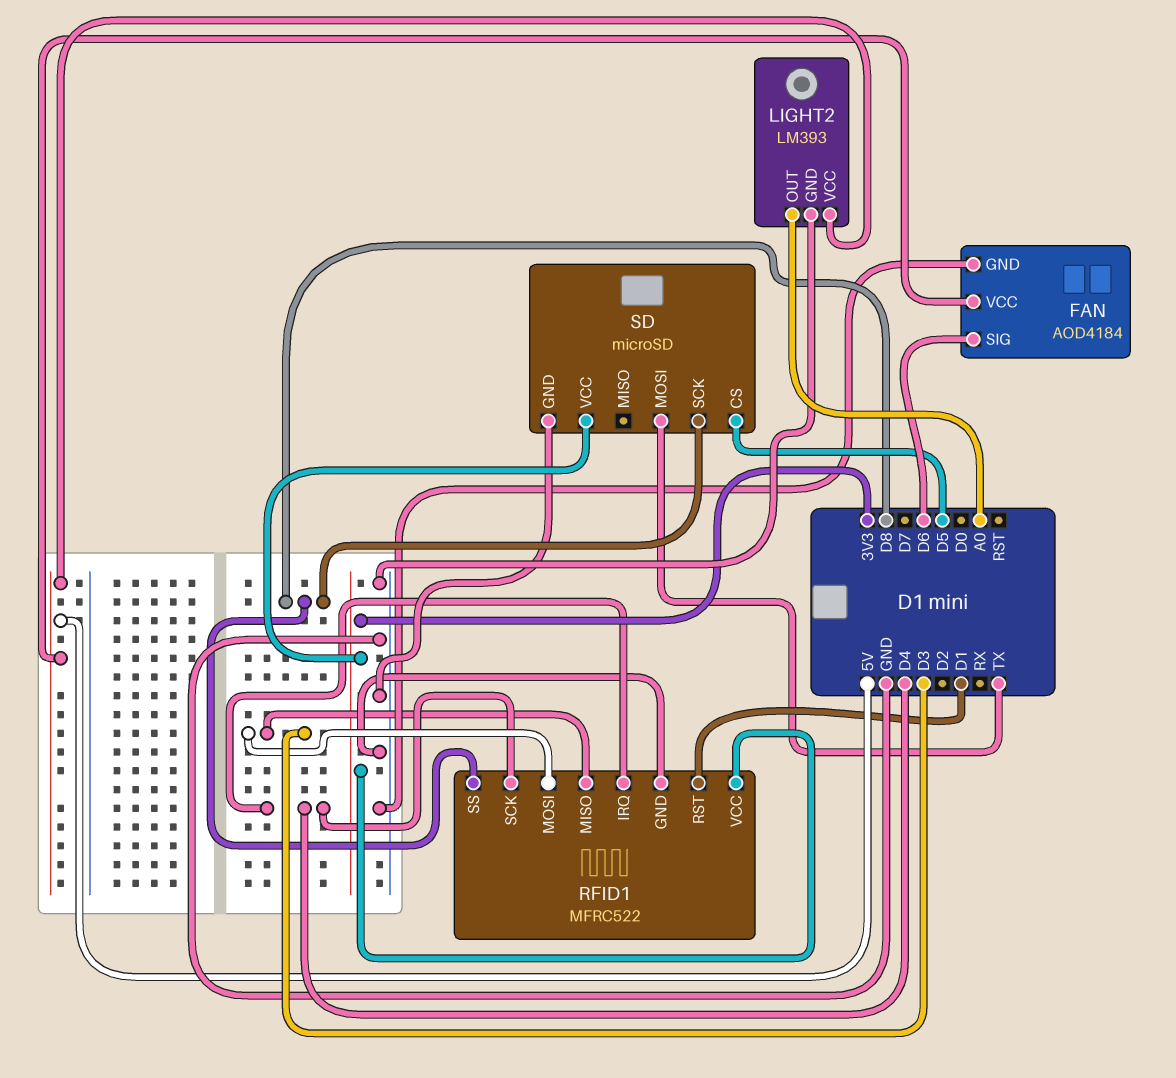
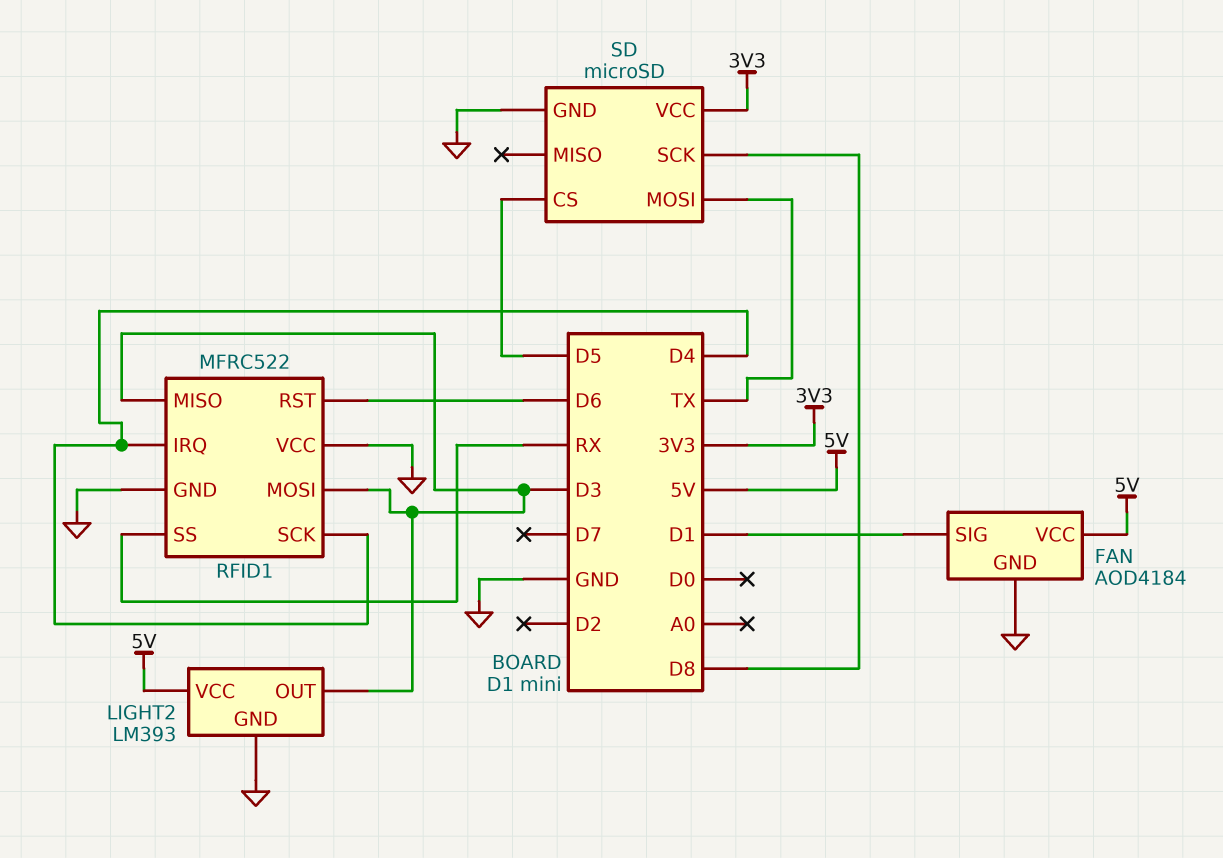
FAN pin SIG: D6 -> D1
LIGHT2 pin OUT: A0 -> D3
RFID1 pin RST: D1 -> D6
RFID1 pin SS: D8 -> RX
RFID1 pin VCC: 3V3 -> GND

